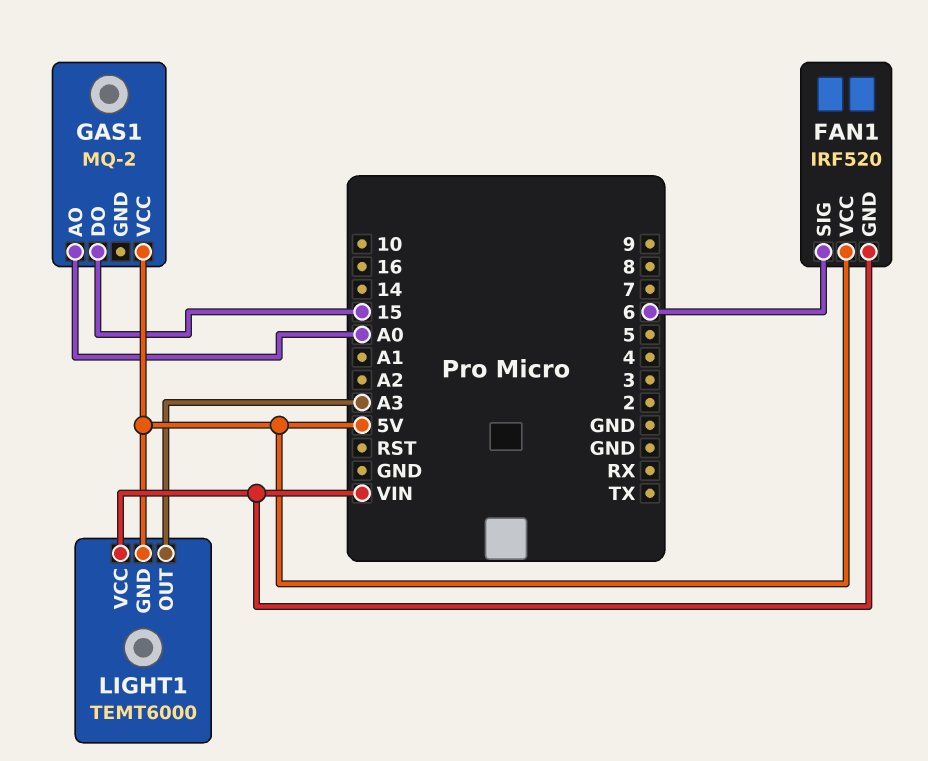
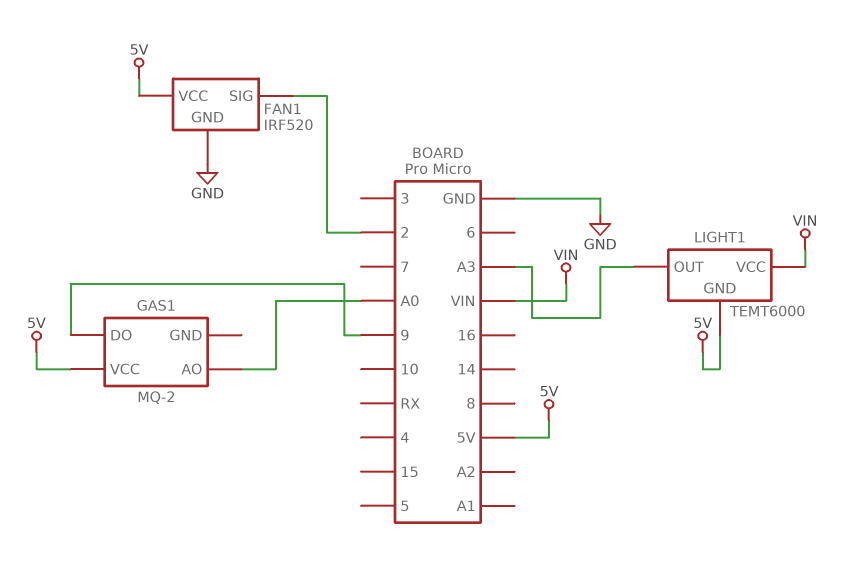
FAN1 pin GND: VIN -> GND
FAN1 pin SIG: 6 -> 2
GAS1 pin DO: 15 -> 9

